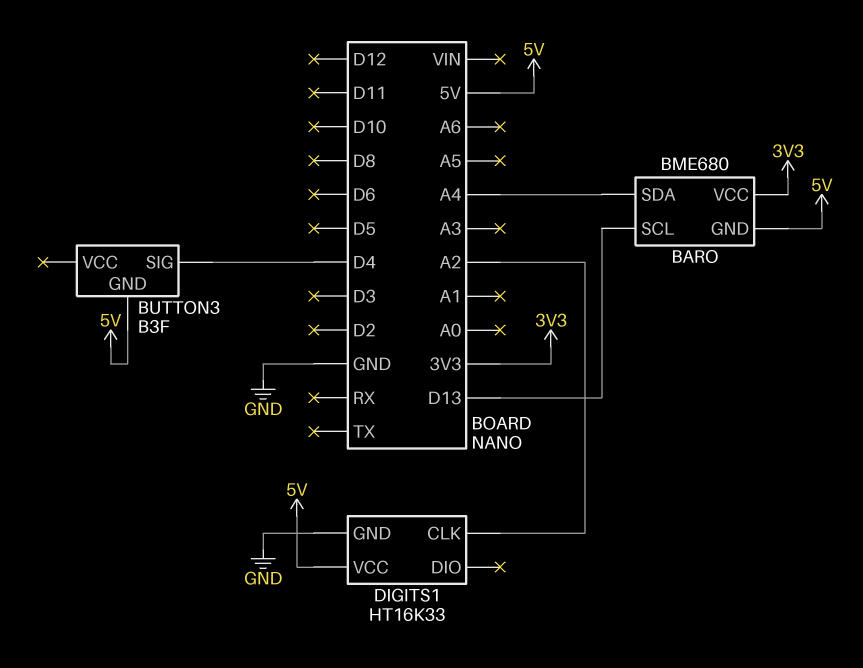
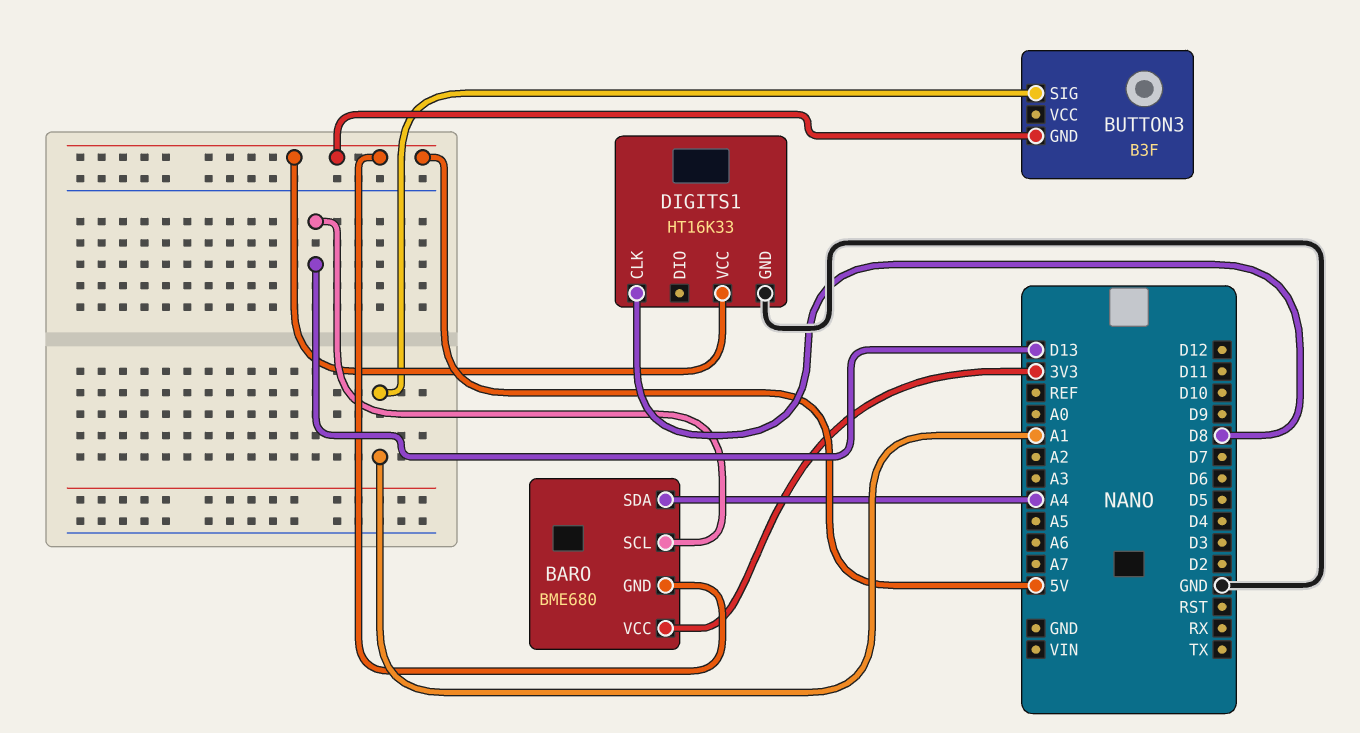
BUTTON3 pin SIG: D4 -> A1
DIGITS1 pin CLK: A2 -> D8

